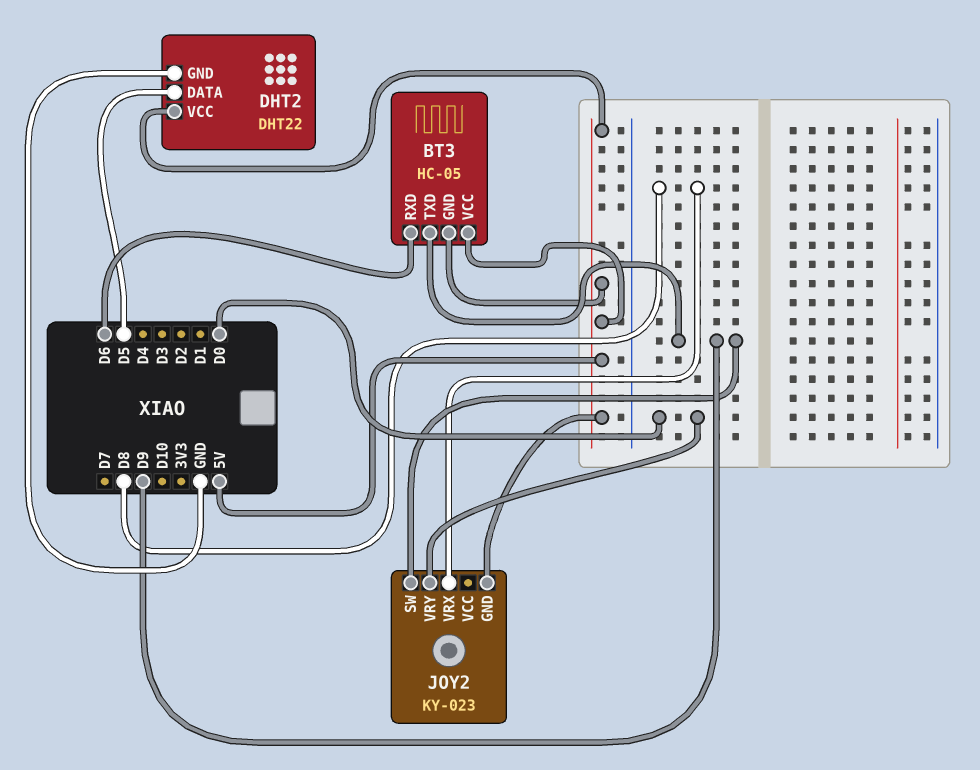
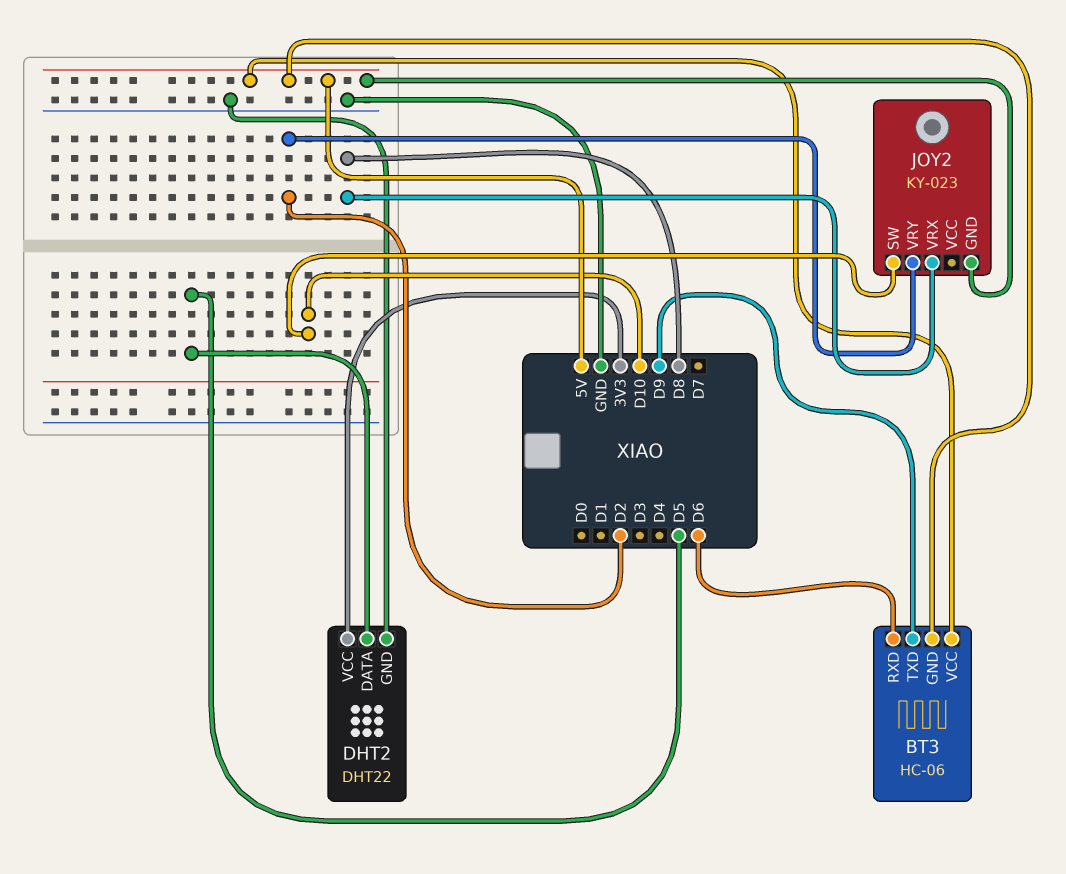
BT3: HC-05 -> HC-06
DHT2 pin VCC: 5V -> 3V3
JOY2 pin SW: D9 -> D10
JOY2 pin VRY: D0 -> D2

